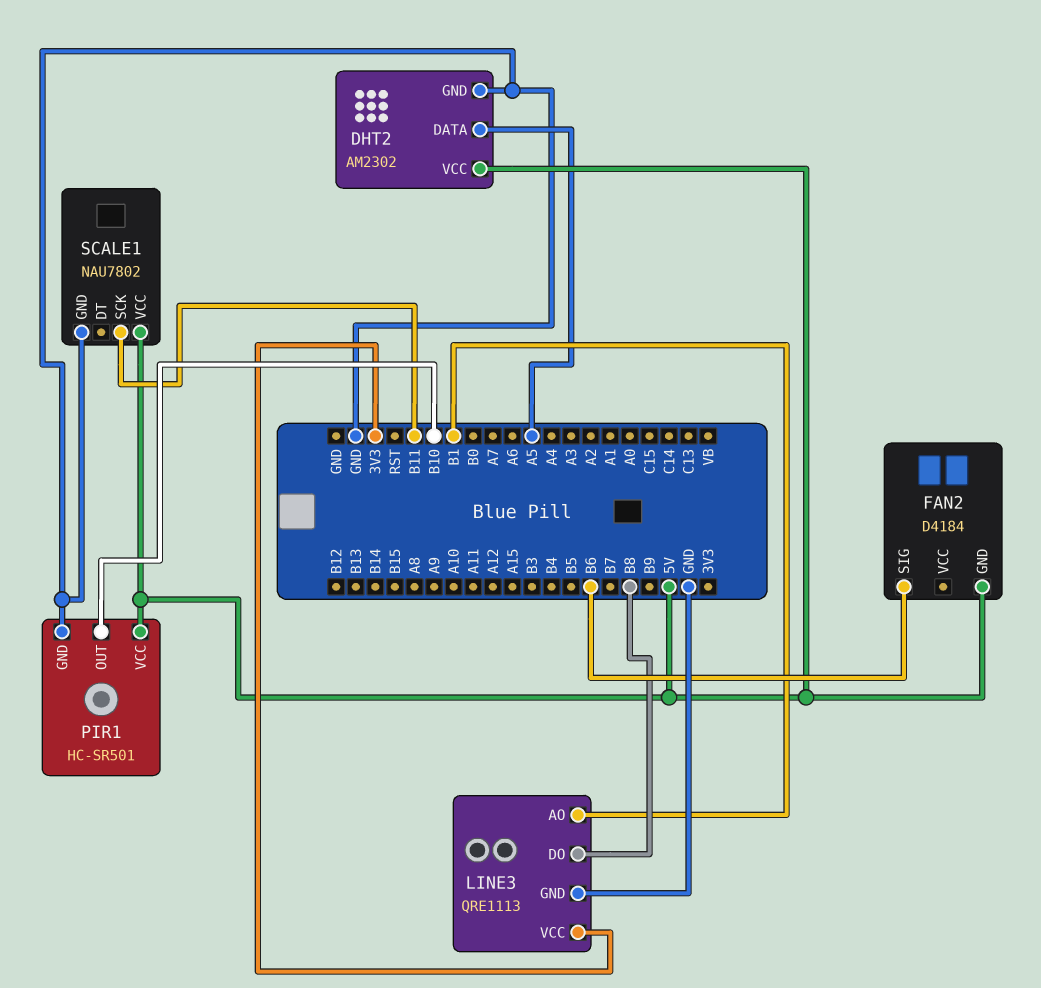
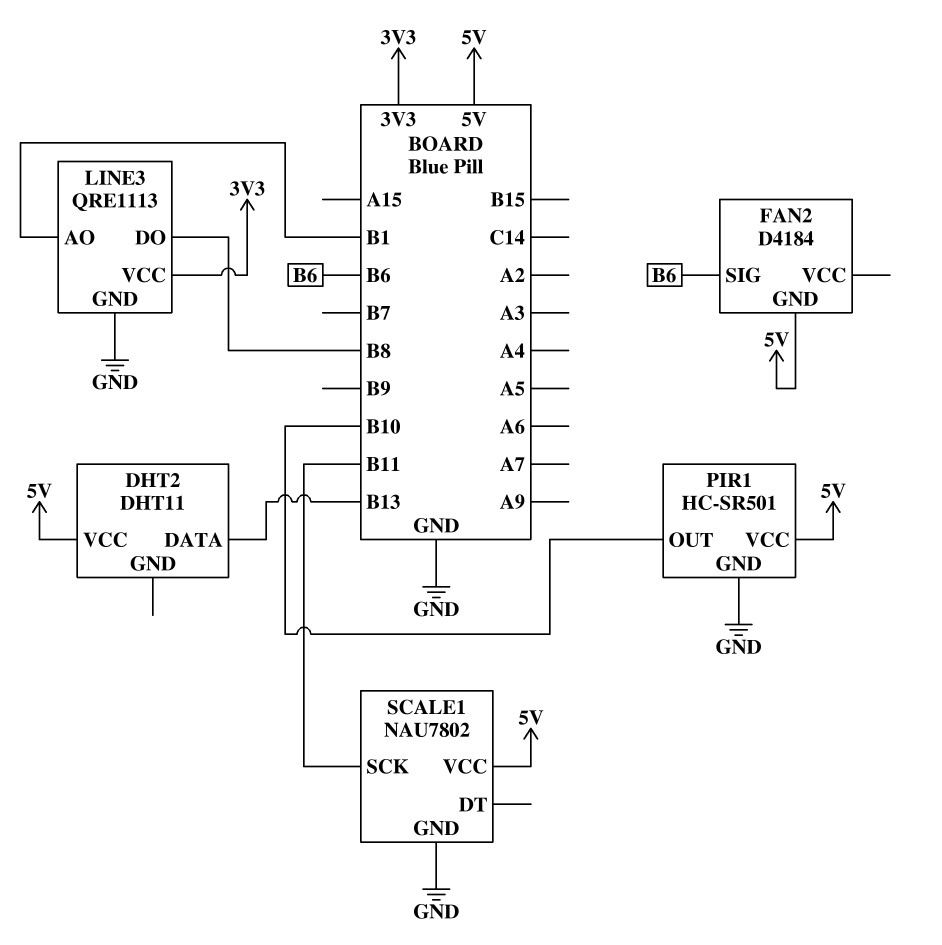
DHT2: AM2302 -> DHT11
DHT2 pin DATA: A5 -> B13
DHT2 pin GND: GND -> none

